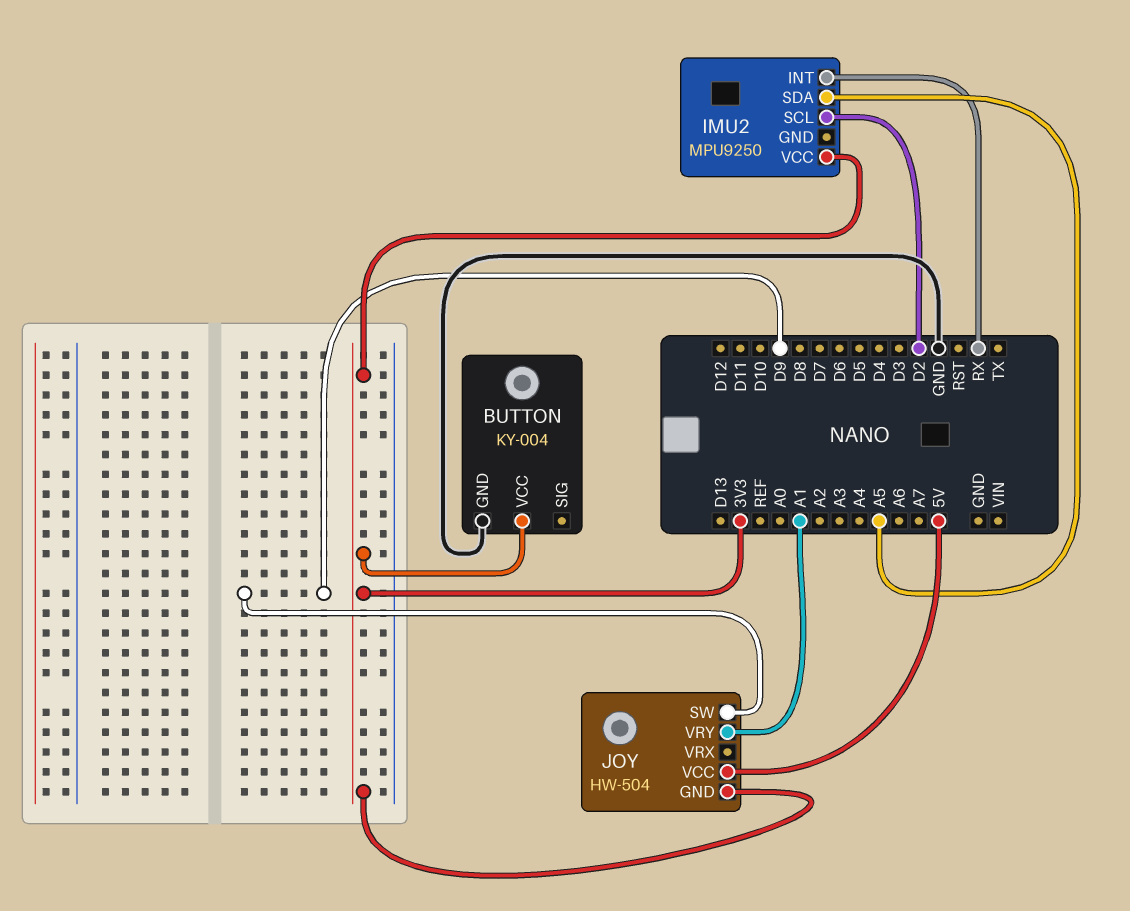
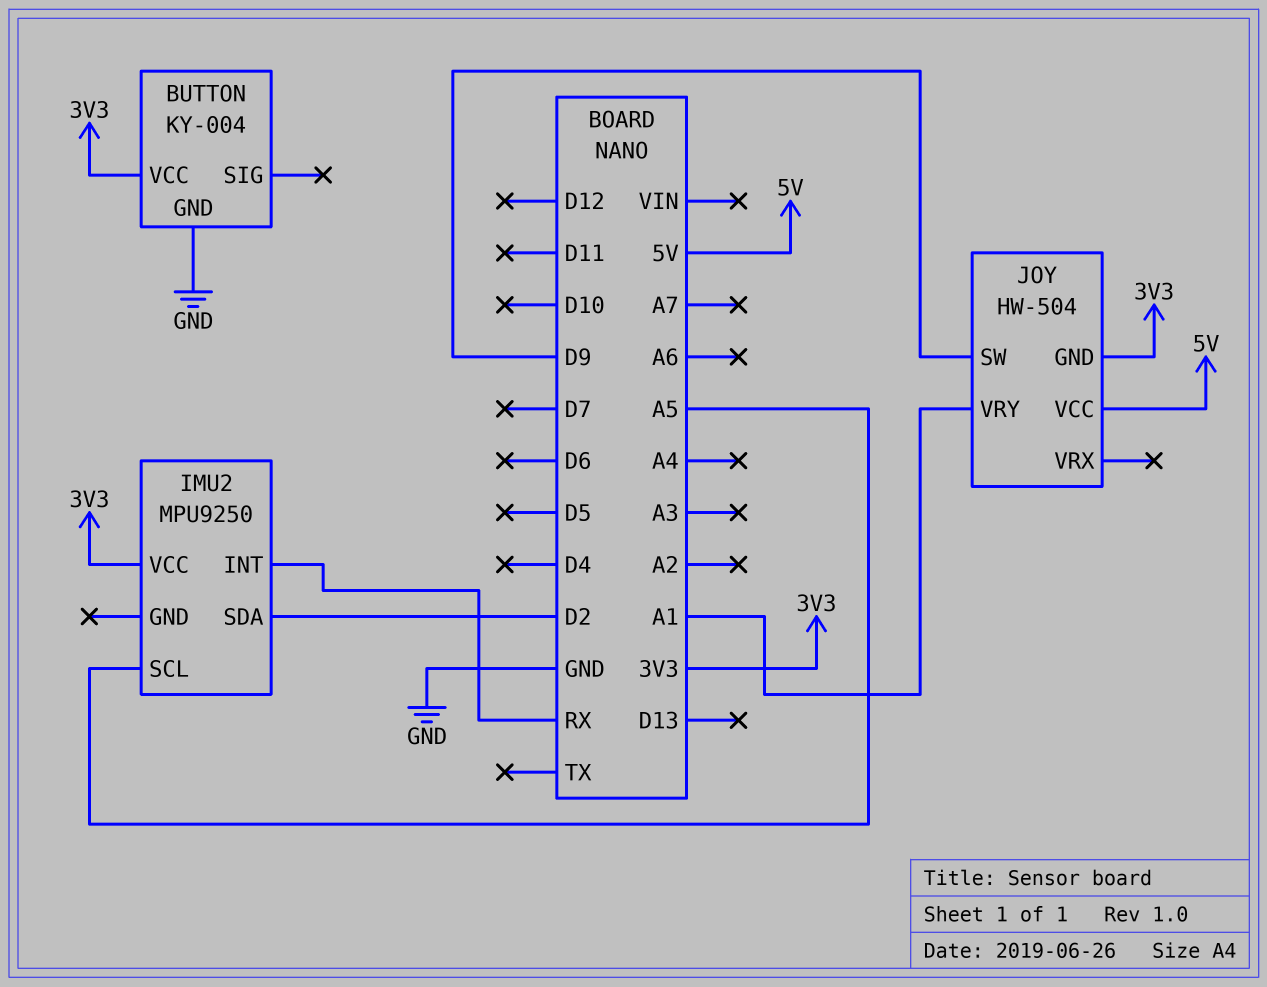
IMU2 pin SCL: D2 -> A5
IMU2 pin SDA: A5 -> D2

